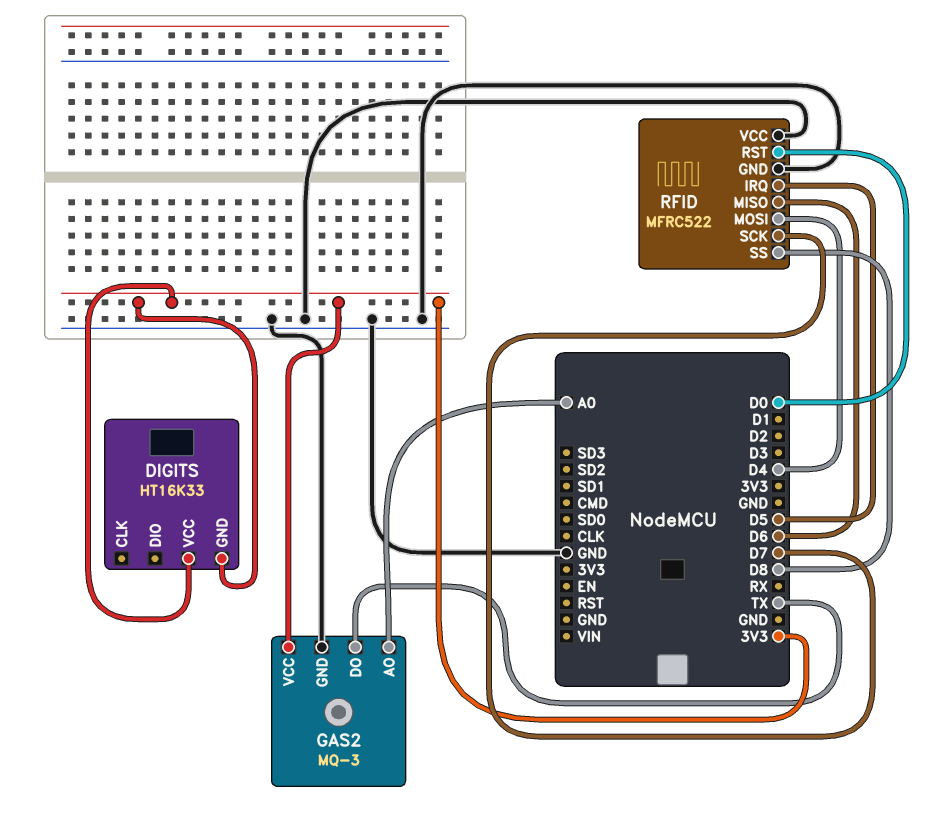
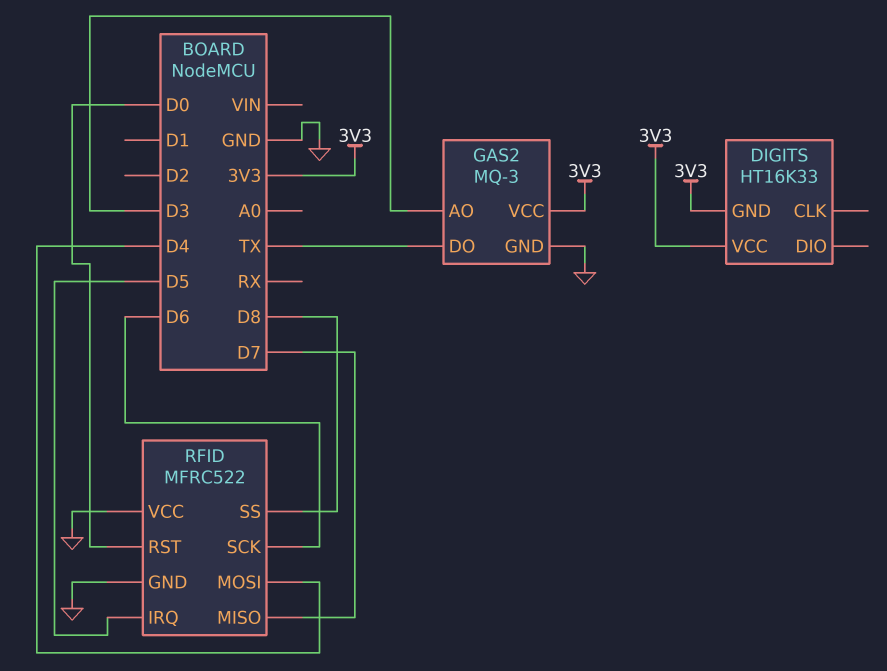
GAS2 pin AO: A0 -> D3
RFID pin MISO: D6 -> D7
RFID pin SCK: D7 -> D6

